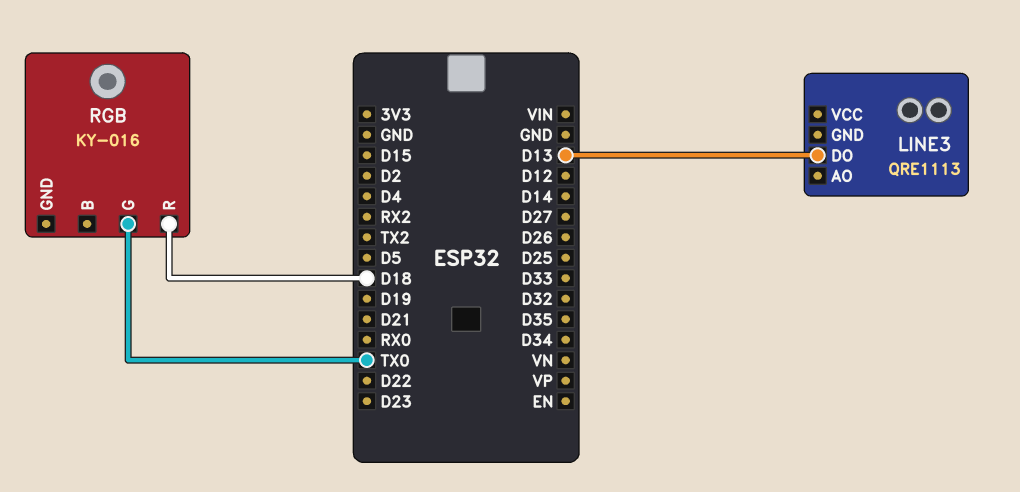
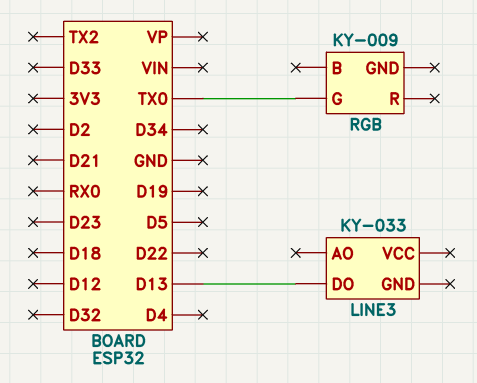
LINE3: QRE1113 -> KY-033
RGB: KY-016 -> KY-009
RGB pin R: D18 -> none

